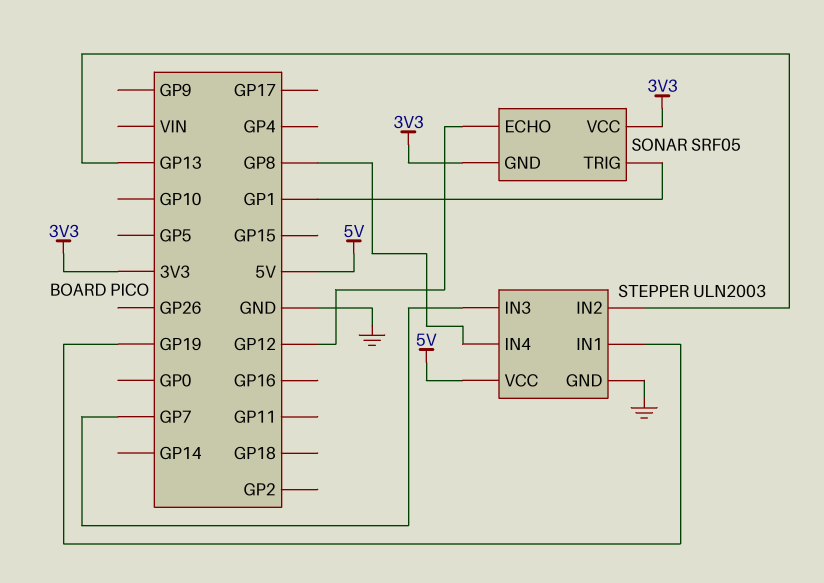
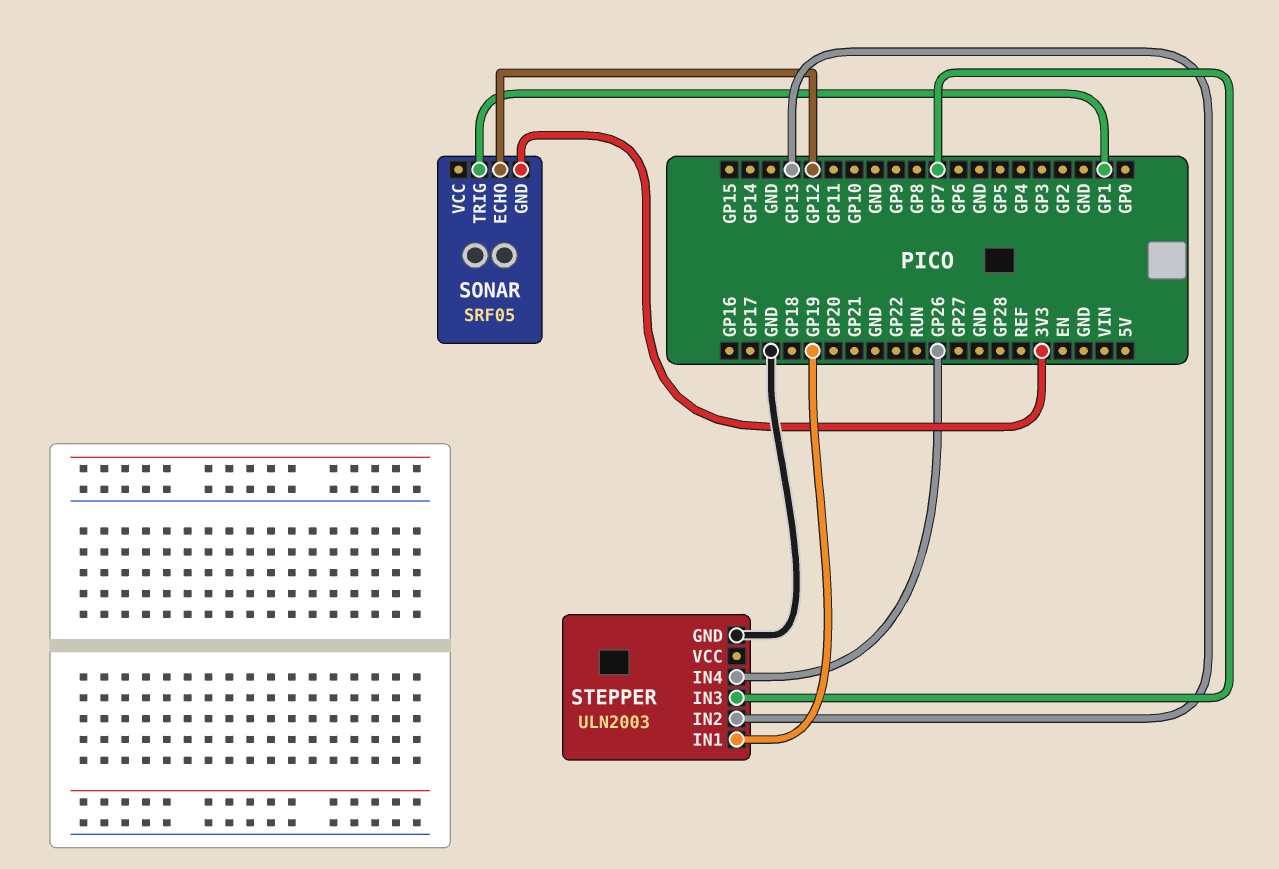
SONAR pin VCC: 3V3 -> none
STEPPER pin IN4: GP8 -> GP26
STEPPER pin VCC: 5V -> none

